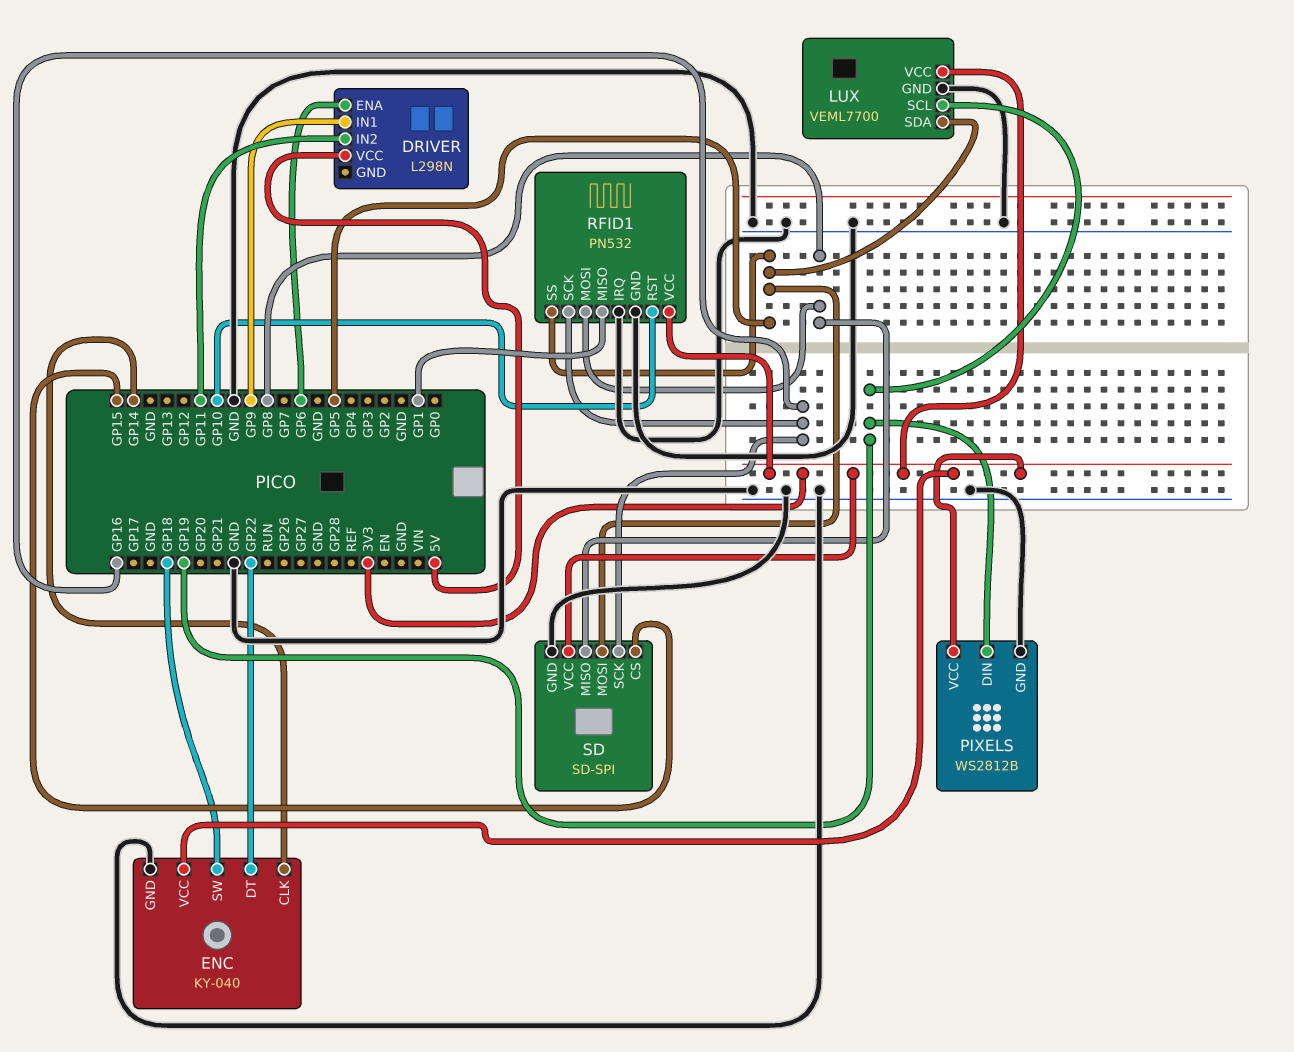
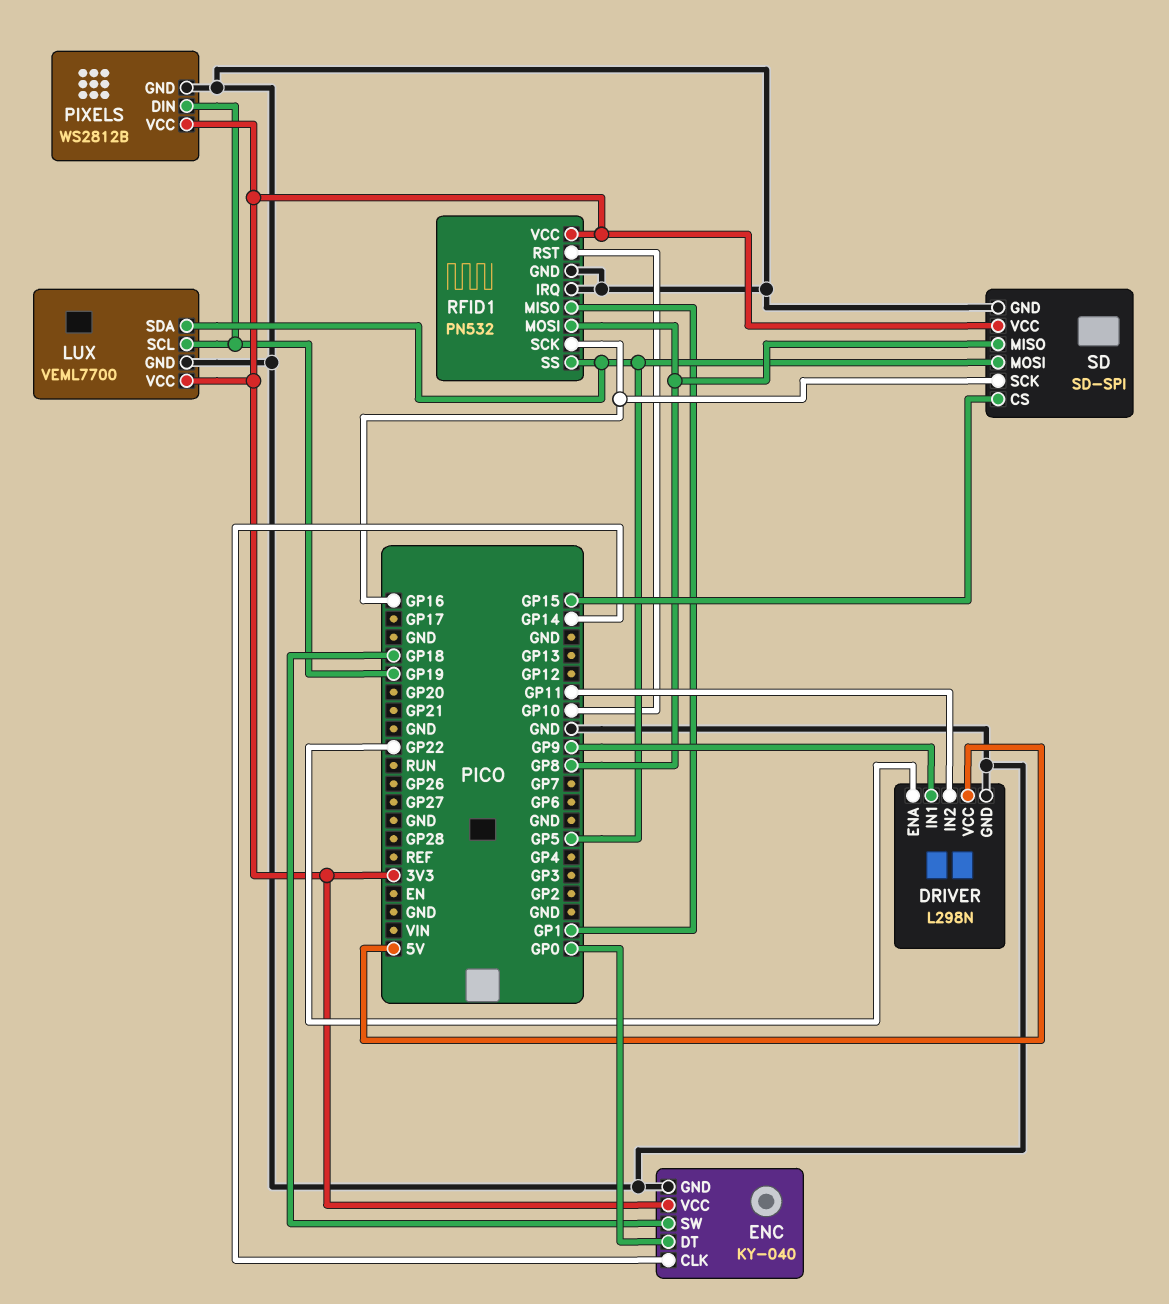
DRIVER pin ENA: GP6 -> GP22
DRIVER pin GND: none -> GND
ENC pin DT: GP22 -> GP0

